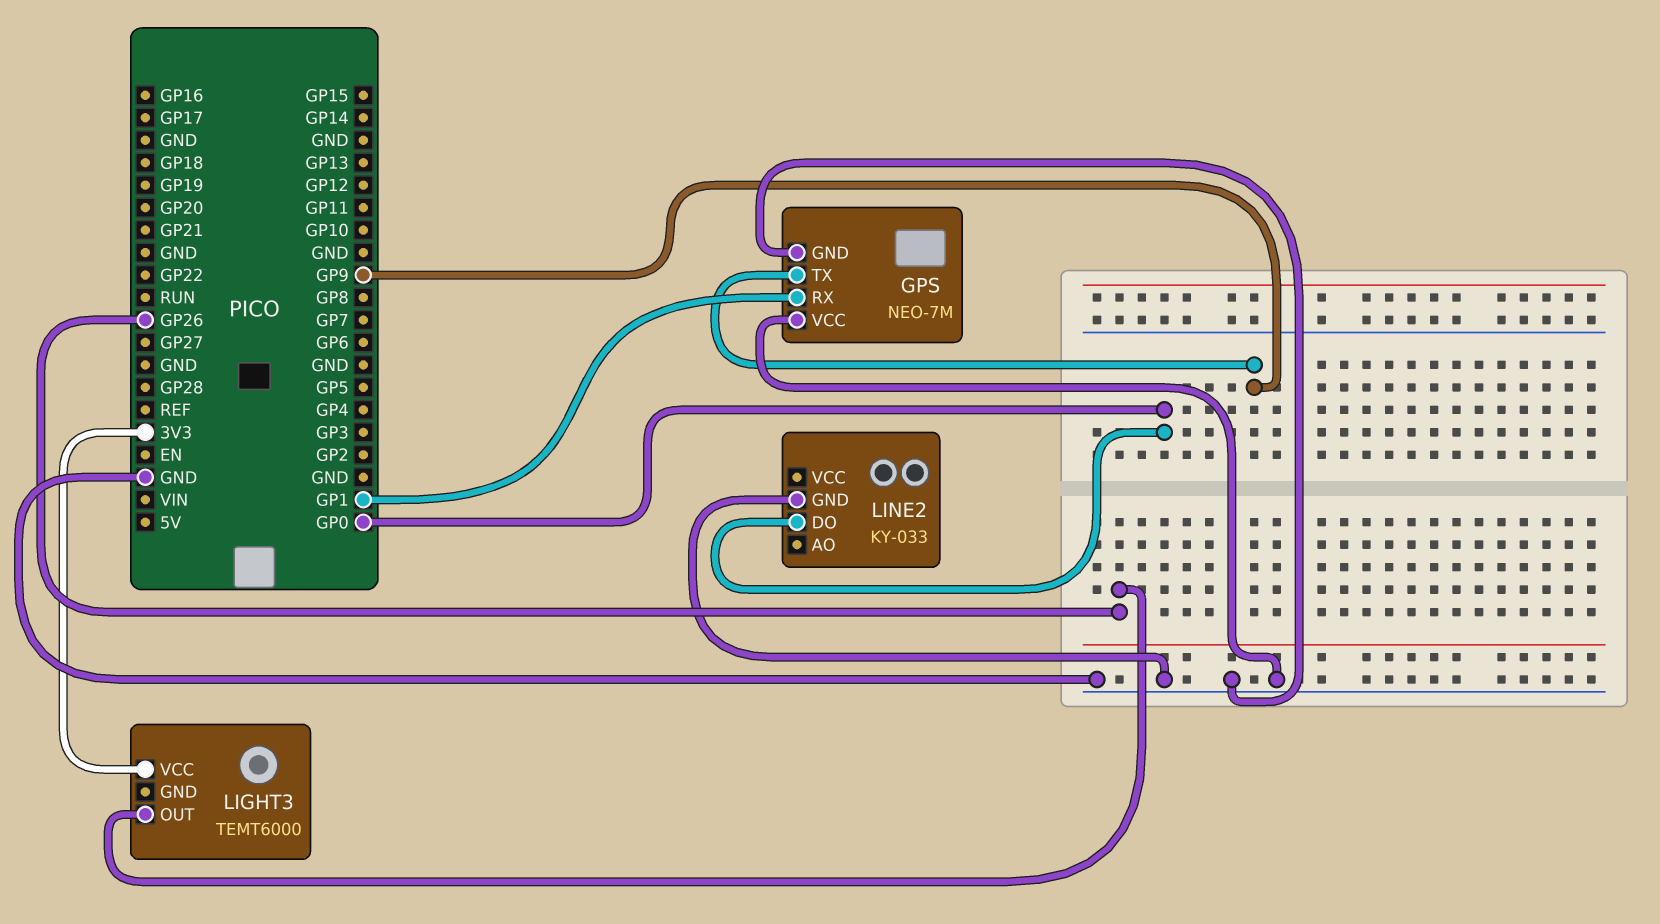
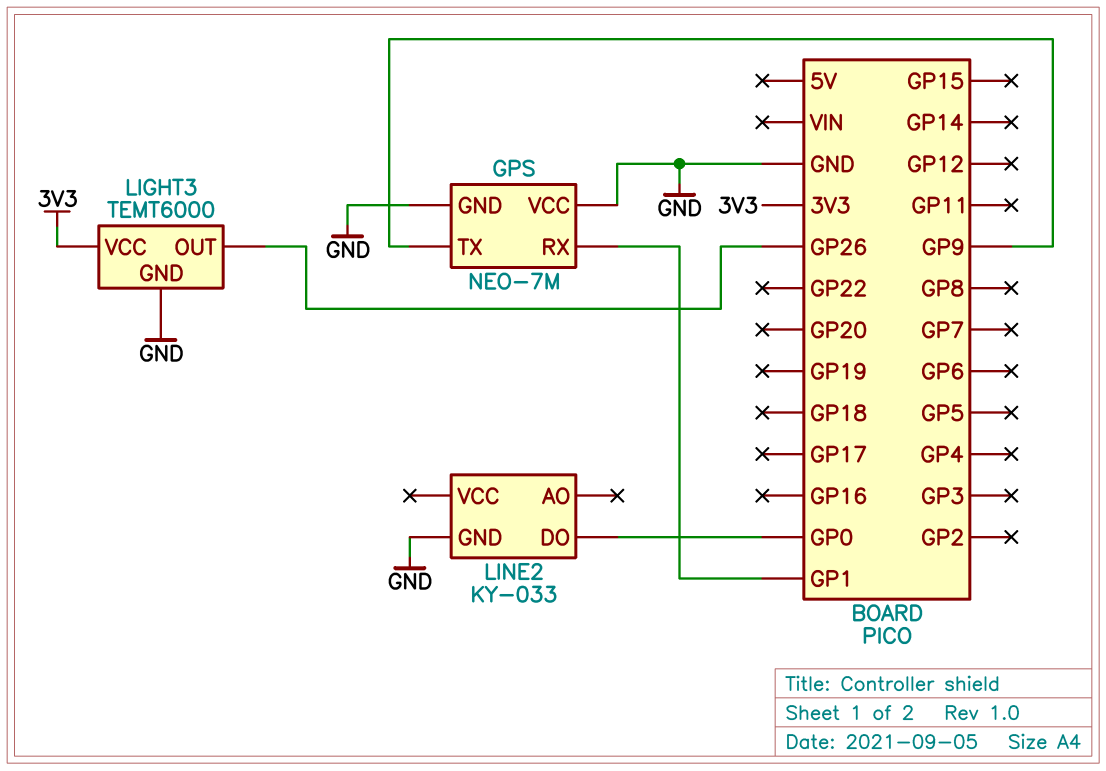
LIGHT3 pin GND: none -> GND

